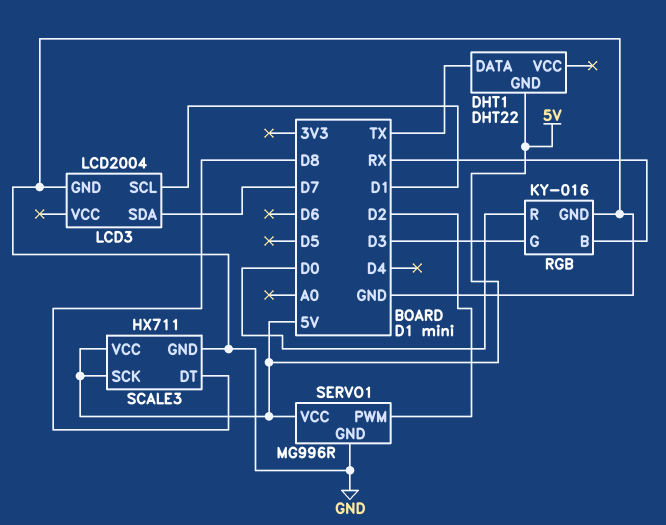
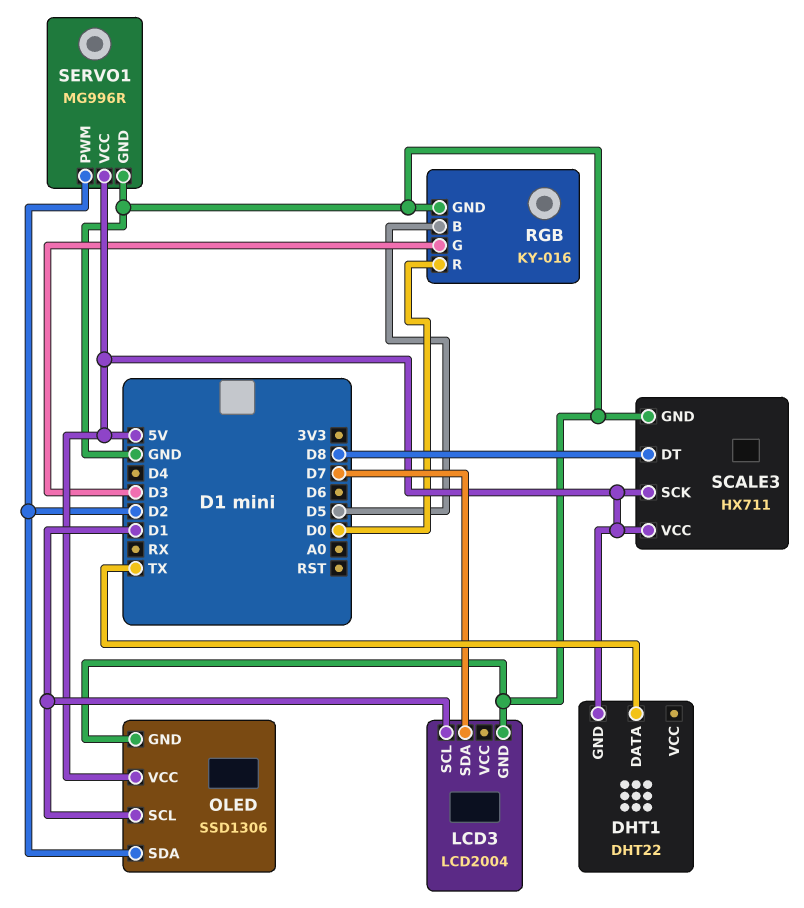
OLED: none -> SSD1306
OLED pin GND: none -> GND
OLED pin SCL: none -> D1
OLED pin SDA: none -> D2
OLED pin VCC: none -> 5V
RGB pin B: RX -> D5

